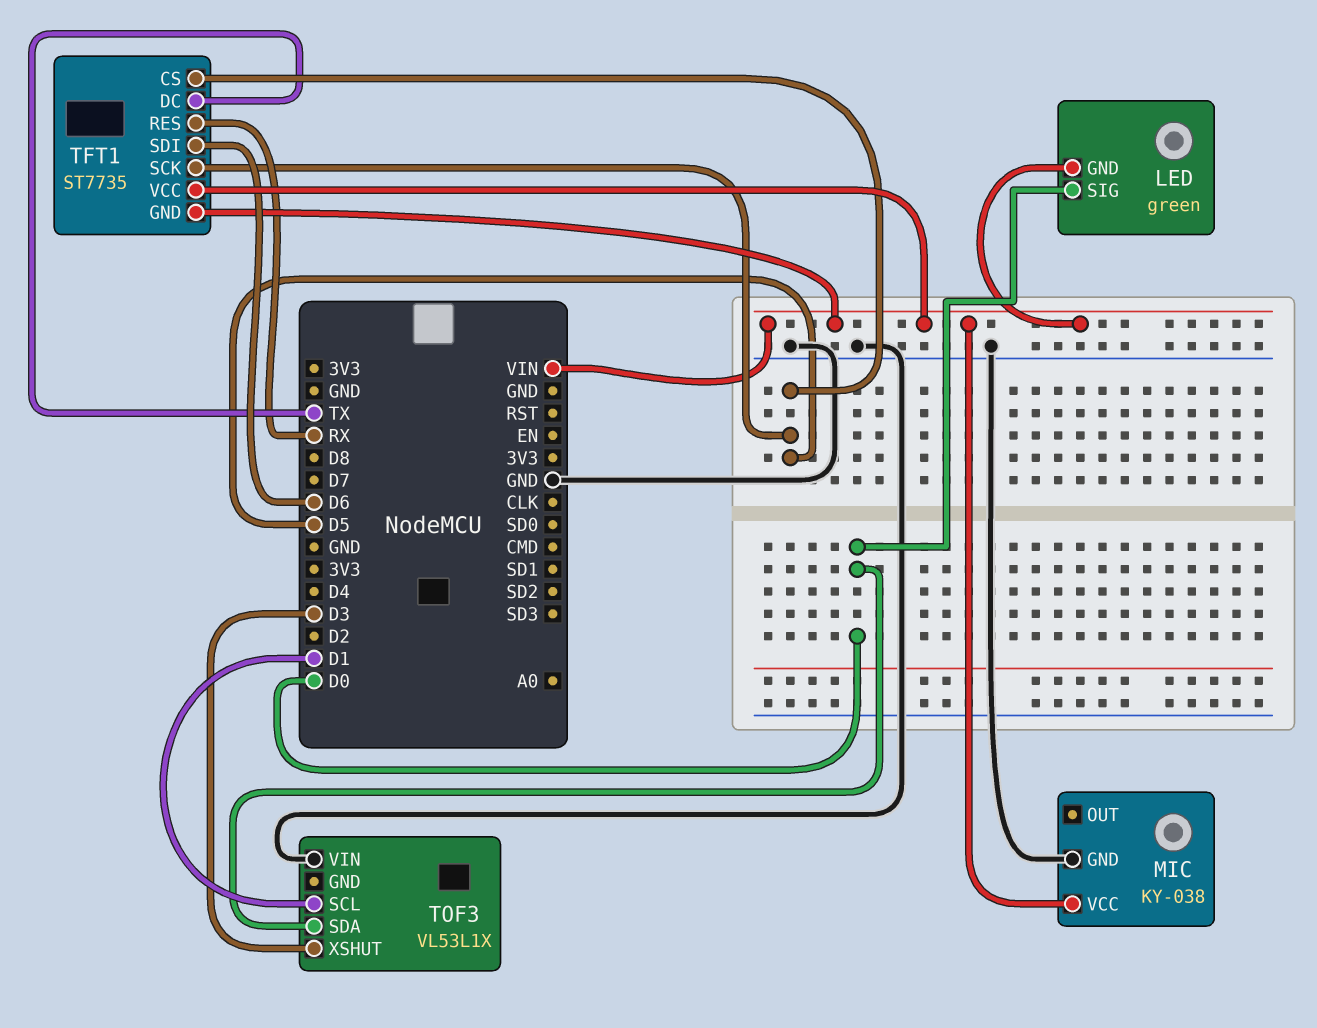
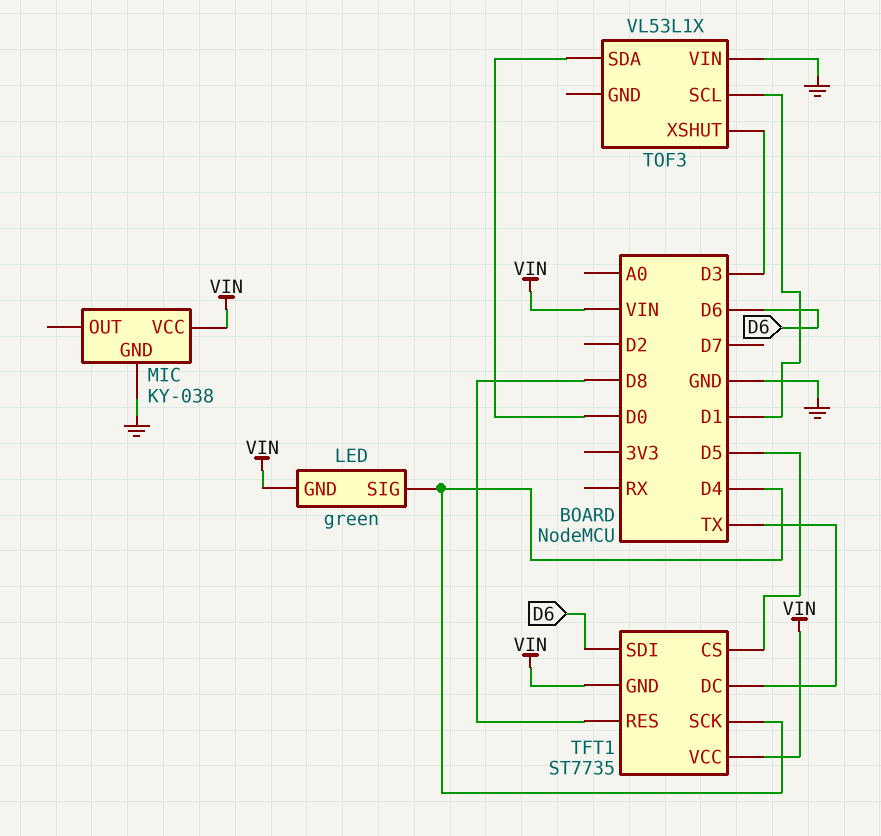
LED pin SIG: D0 -> D4
TFT1 pin RES: RX -> D8
TFT1 pin SCK: D5 -> D4

